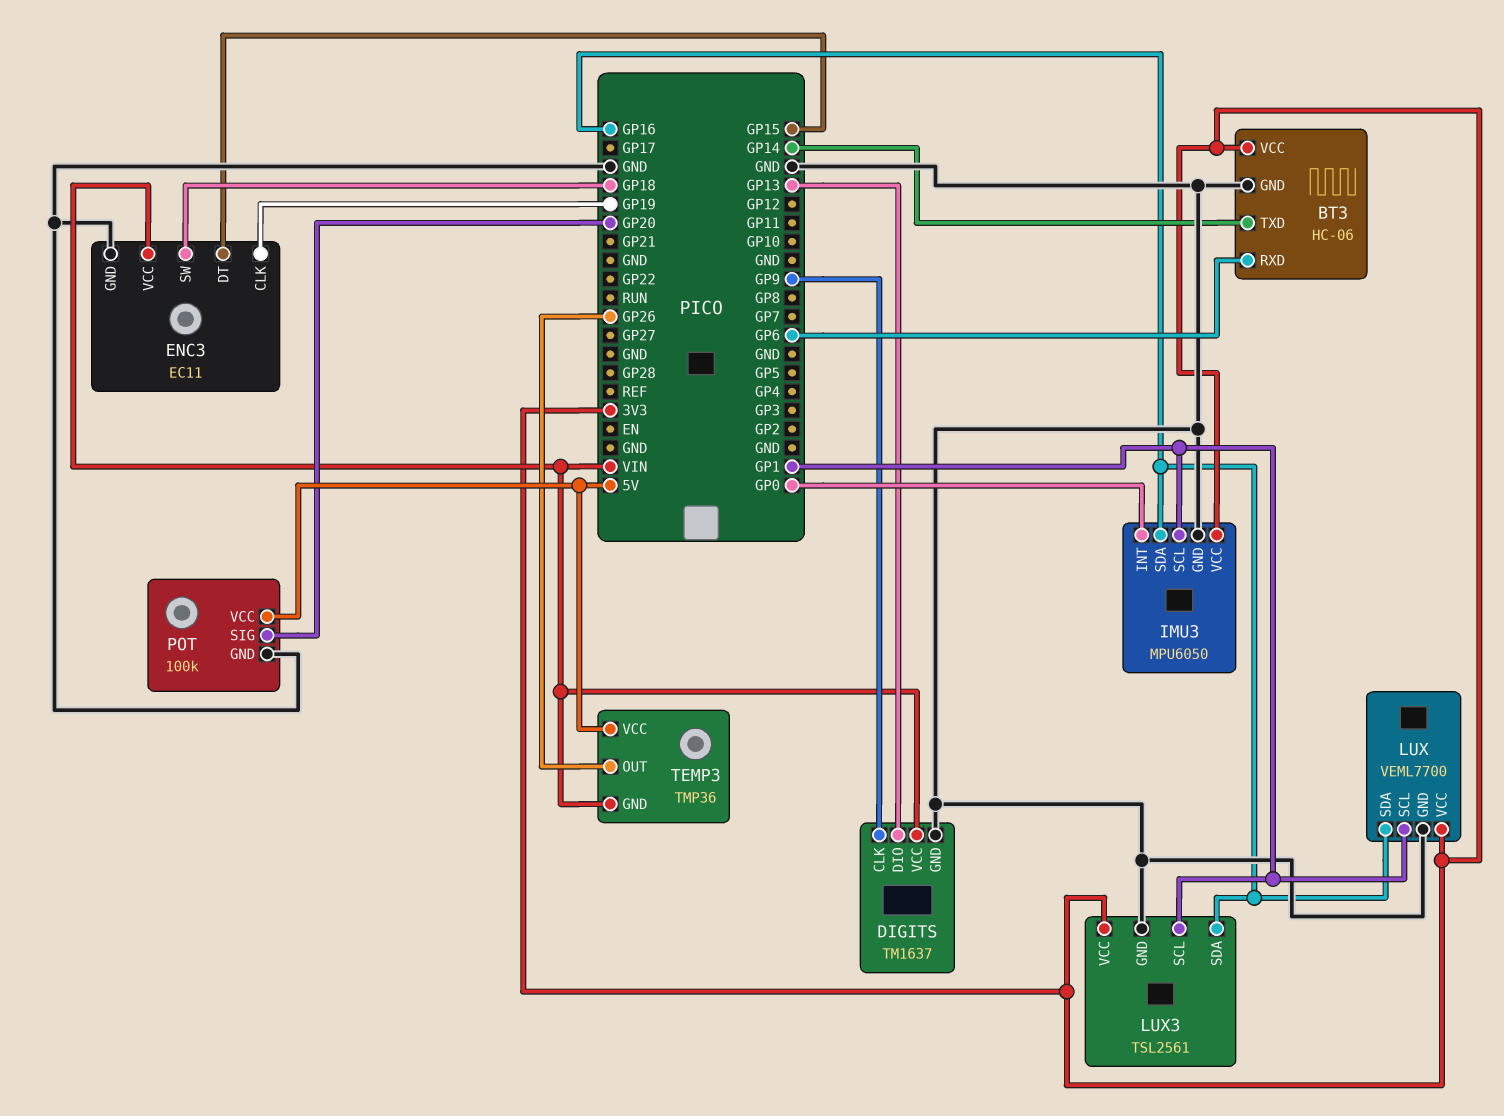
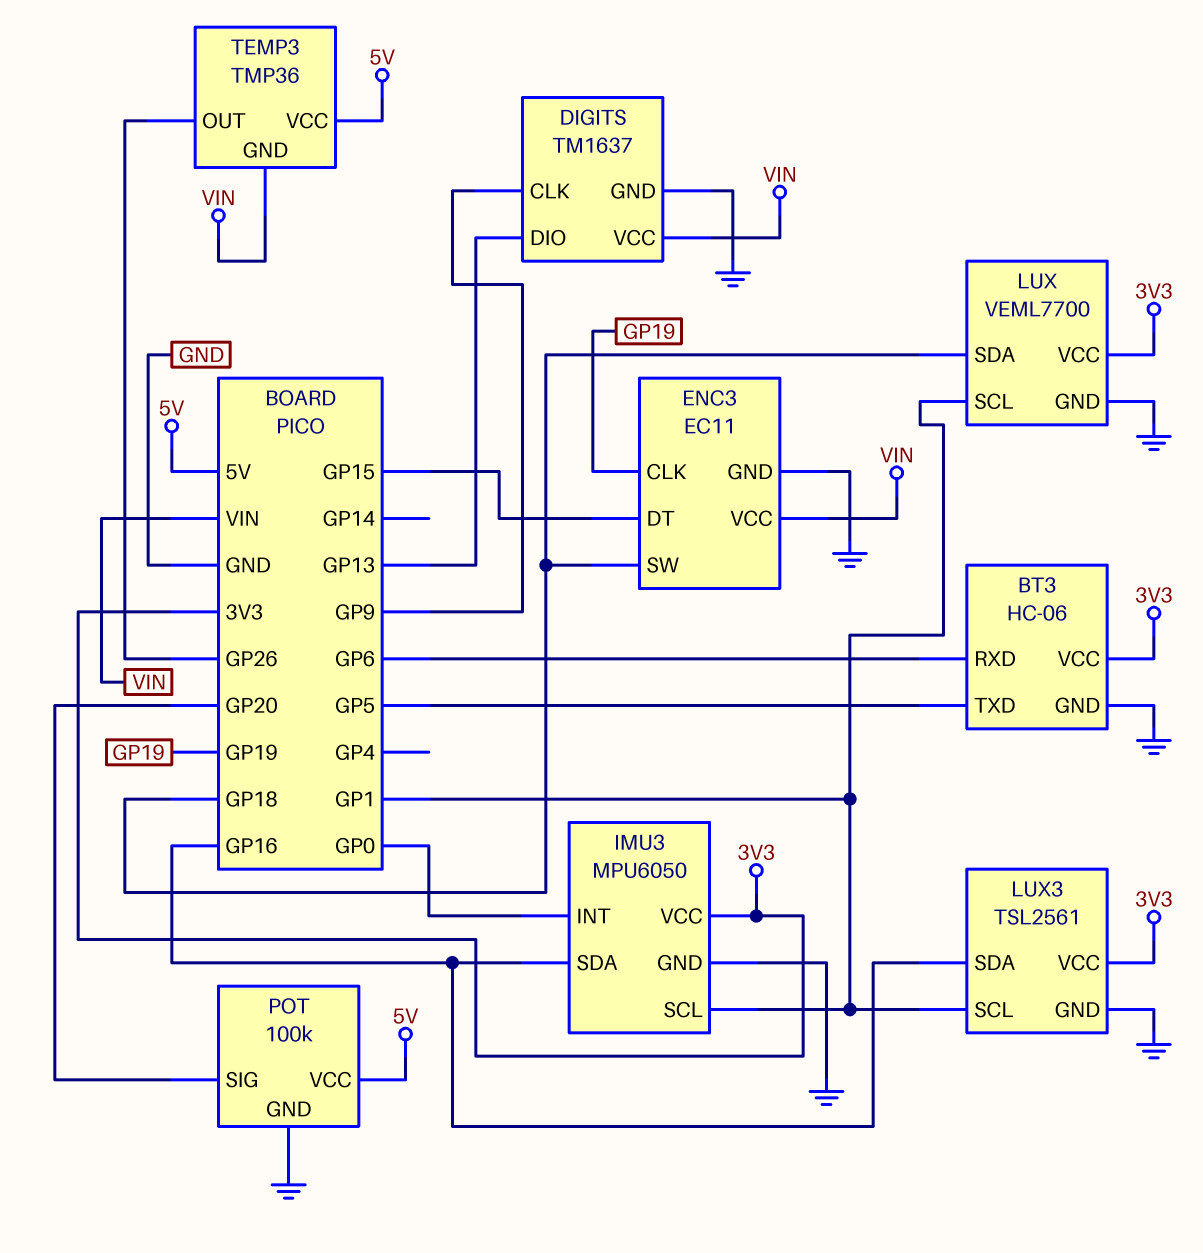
BT3 pin TXD: GP14 -> GP5
LUX pin SDA: GP16 -> GP18

